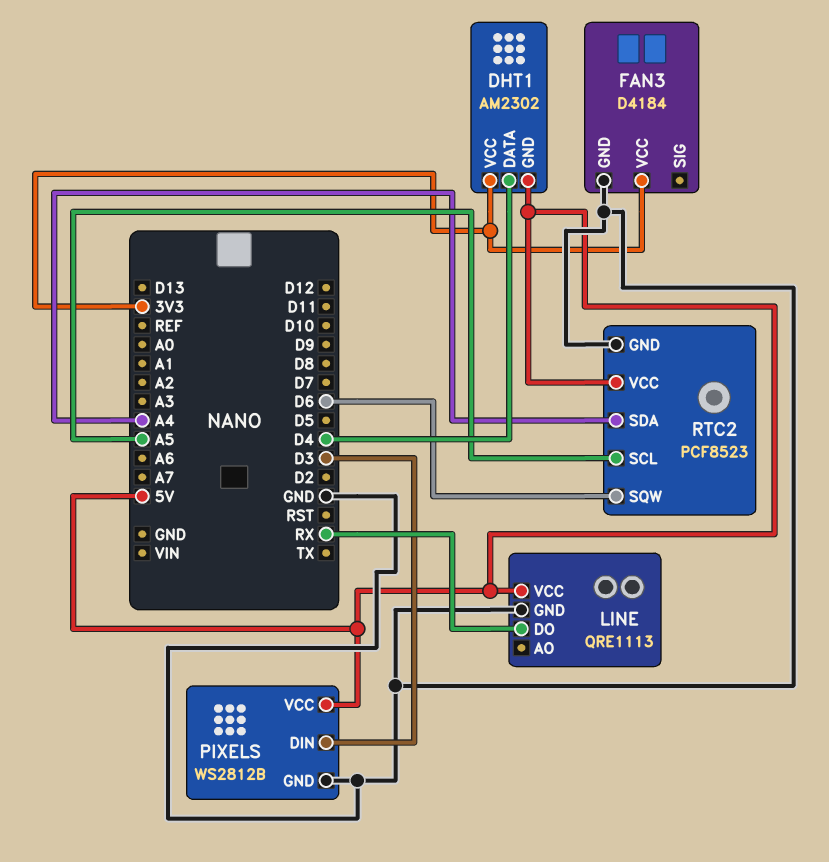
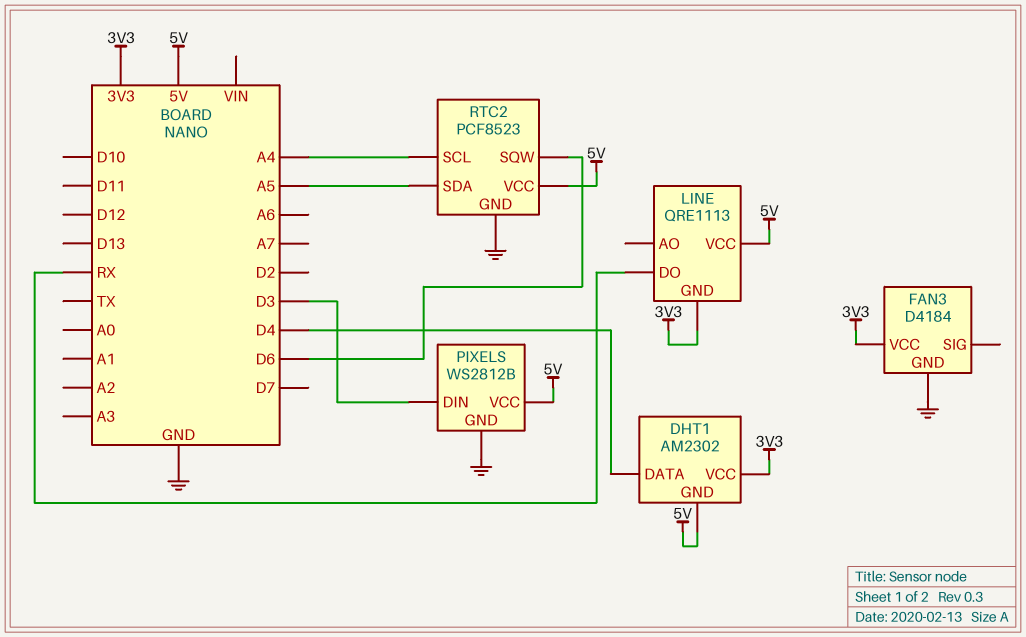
LINE pin GND: GND -> 3V3
RTC2 pin SCL: A5 -> A4
RTC2 pin SDA: A4 -> A5

